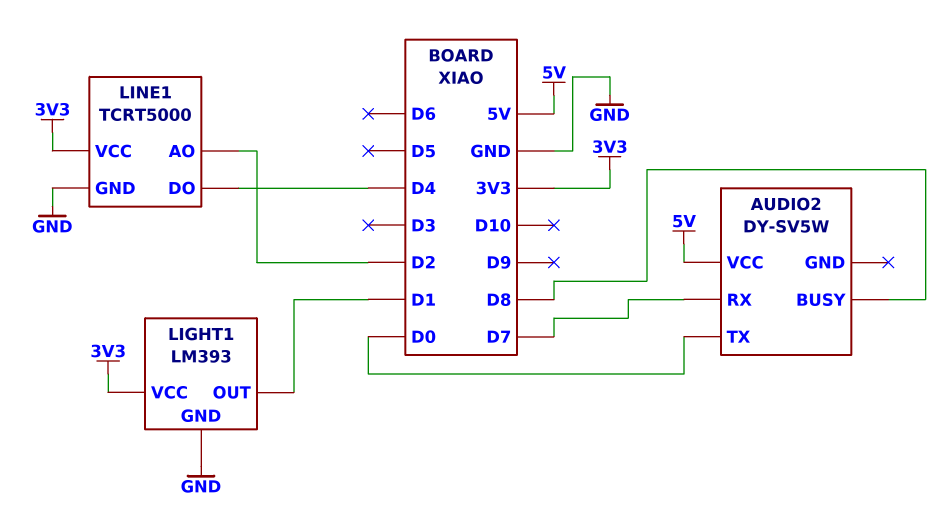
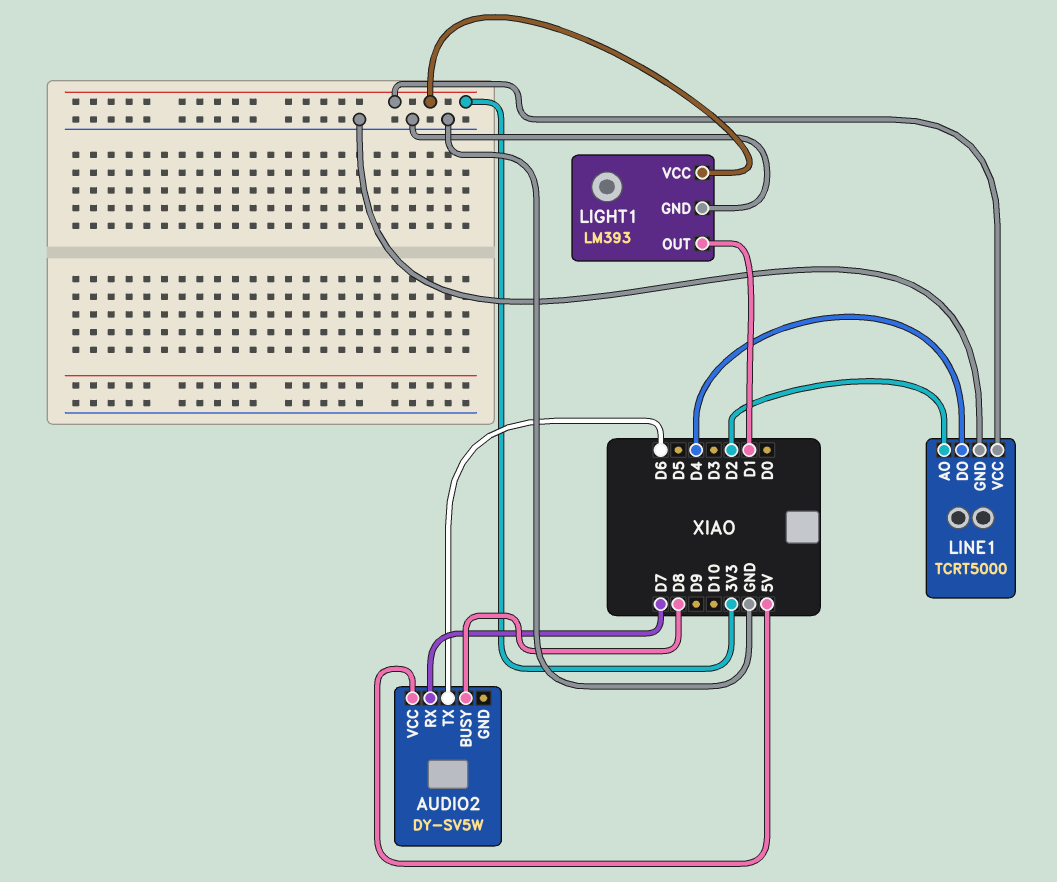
AUDIO2 pin TX: D0 -> D6

